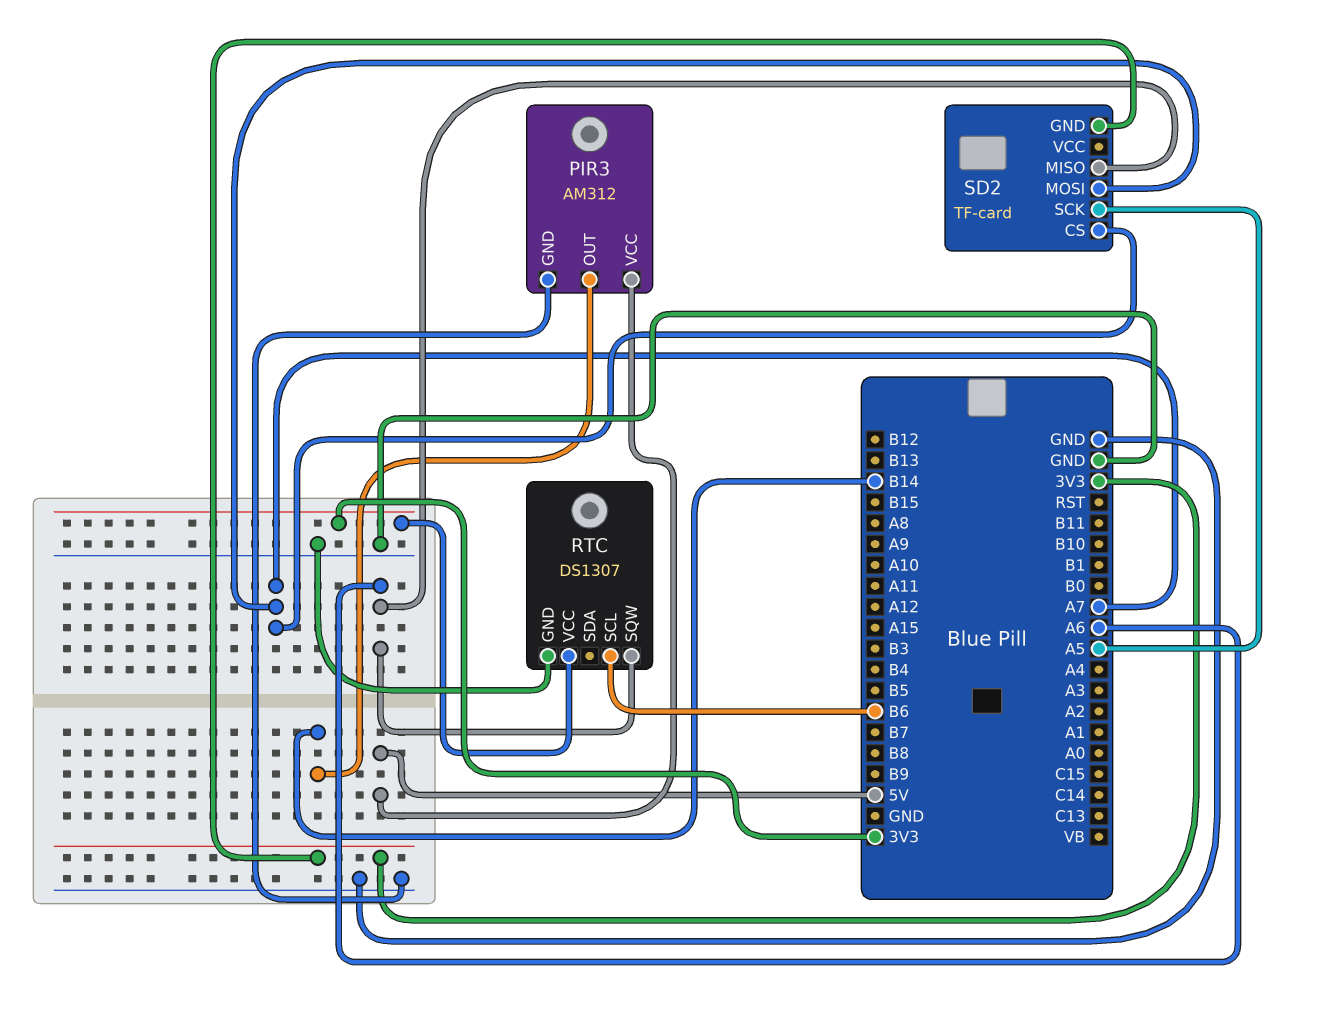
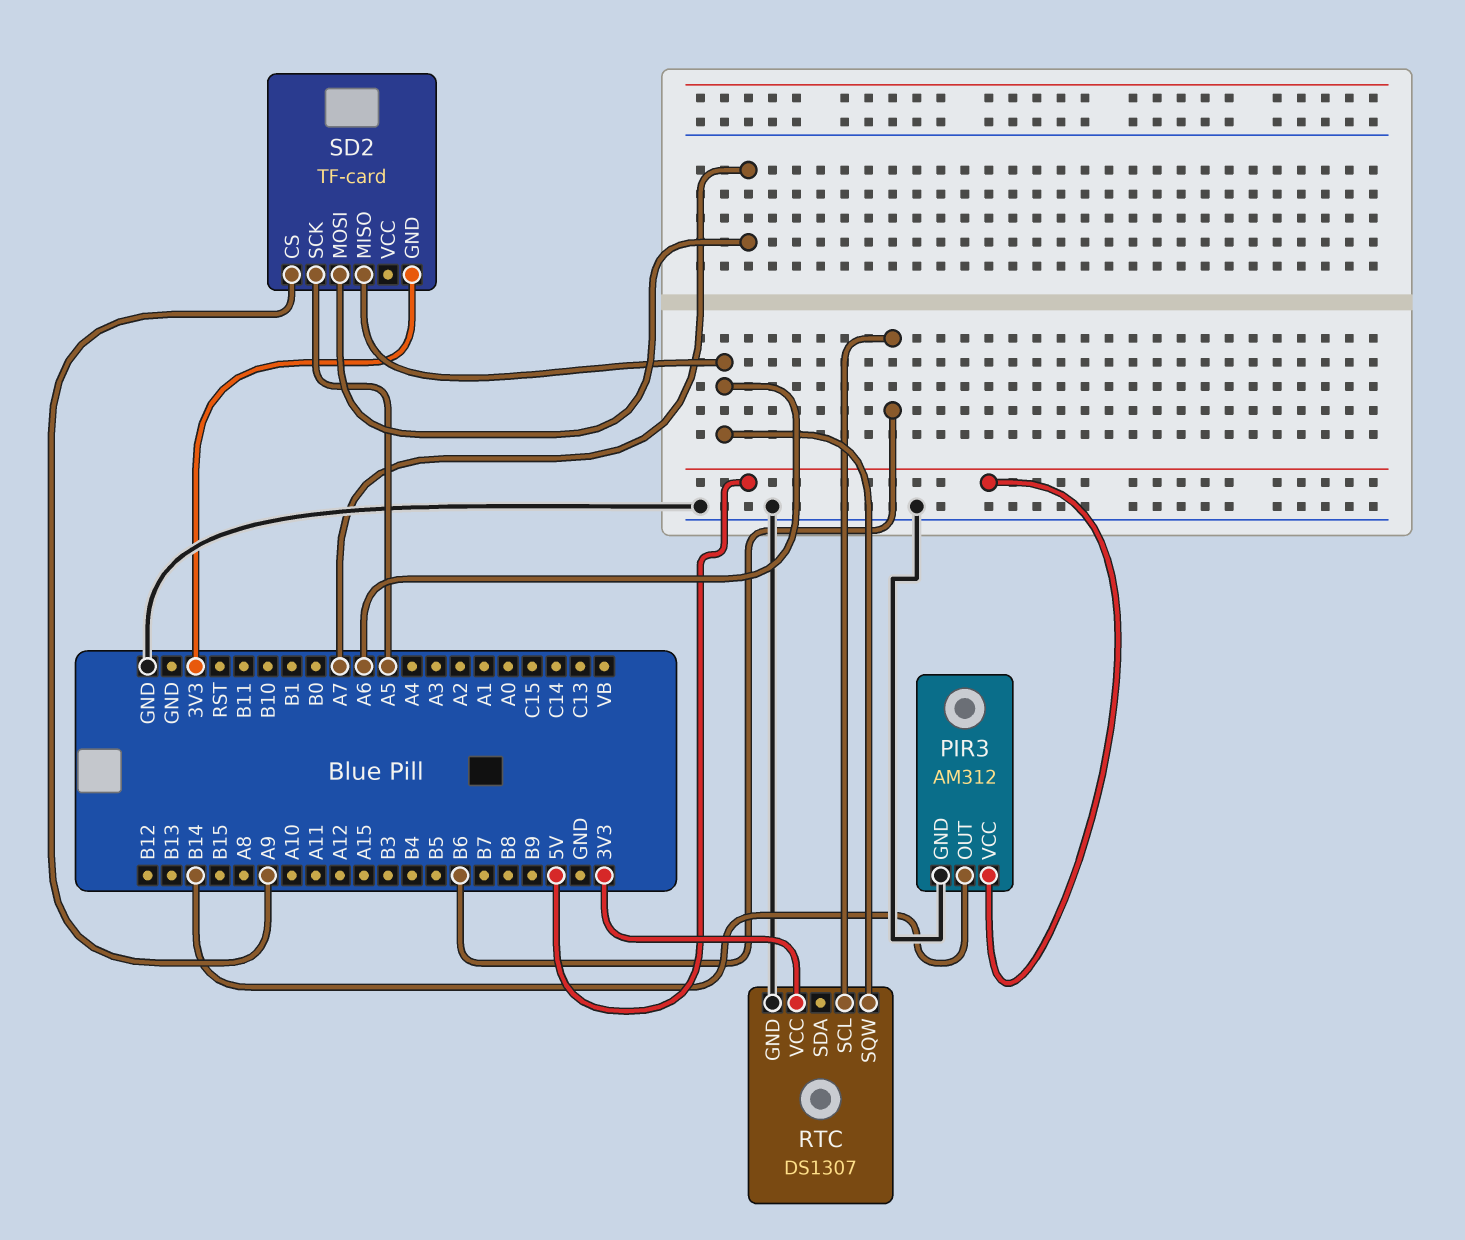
SD2 pin CS: A7 -> A9

